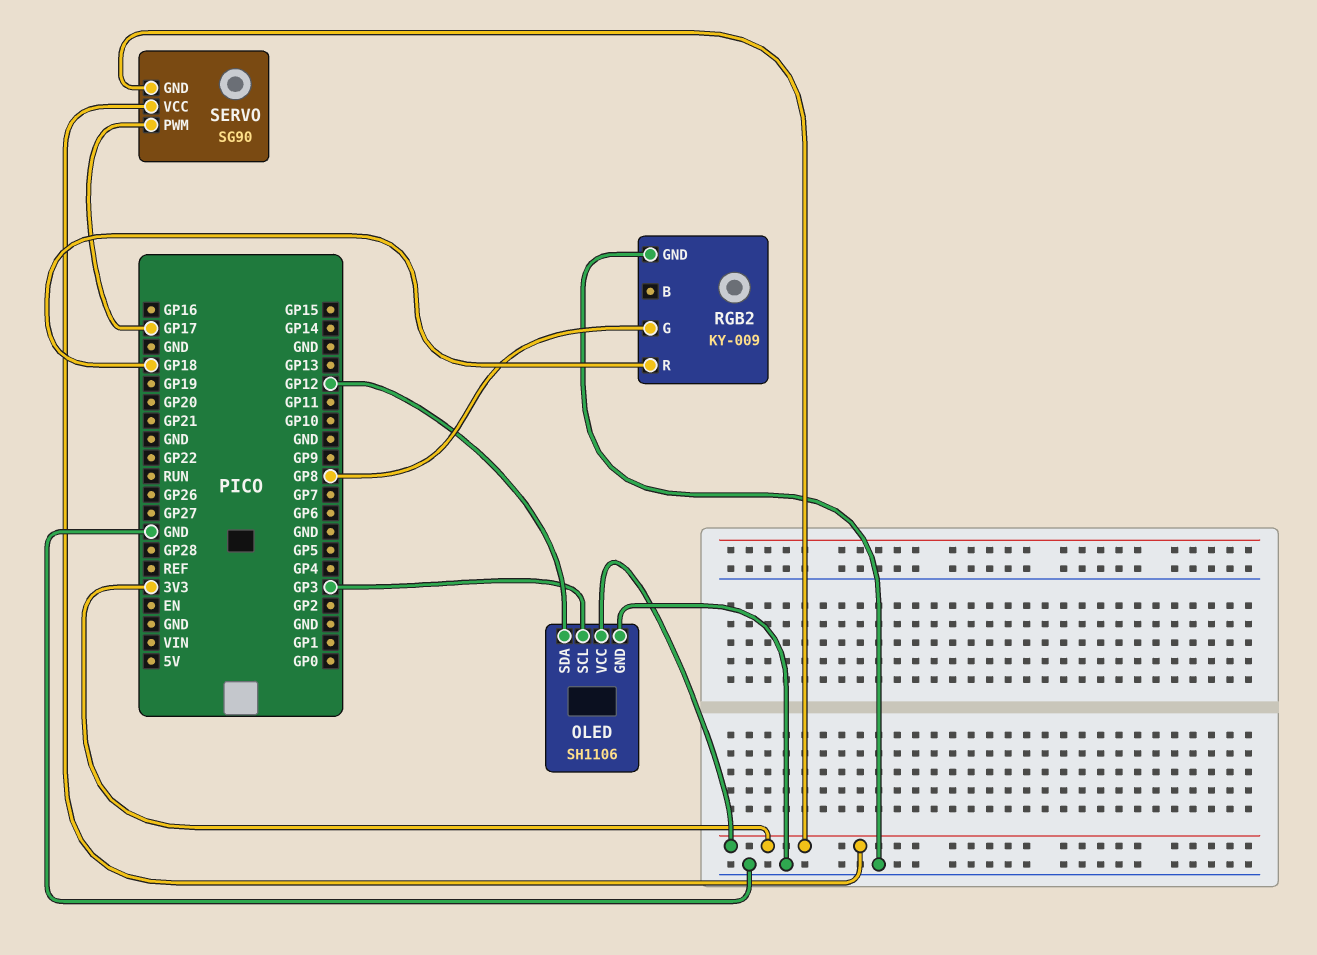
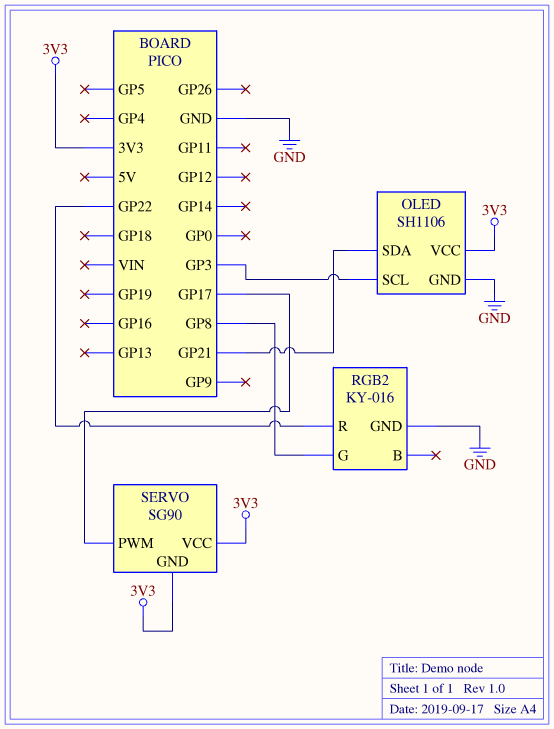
OLED pin SDA: GP12 -> GP21
RGB2: KY-009 -> KY-016
RGB2 pin R: GP18 -> GP22

